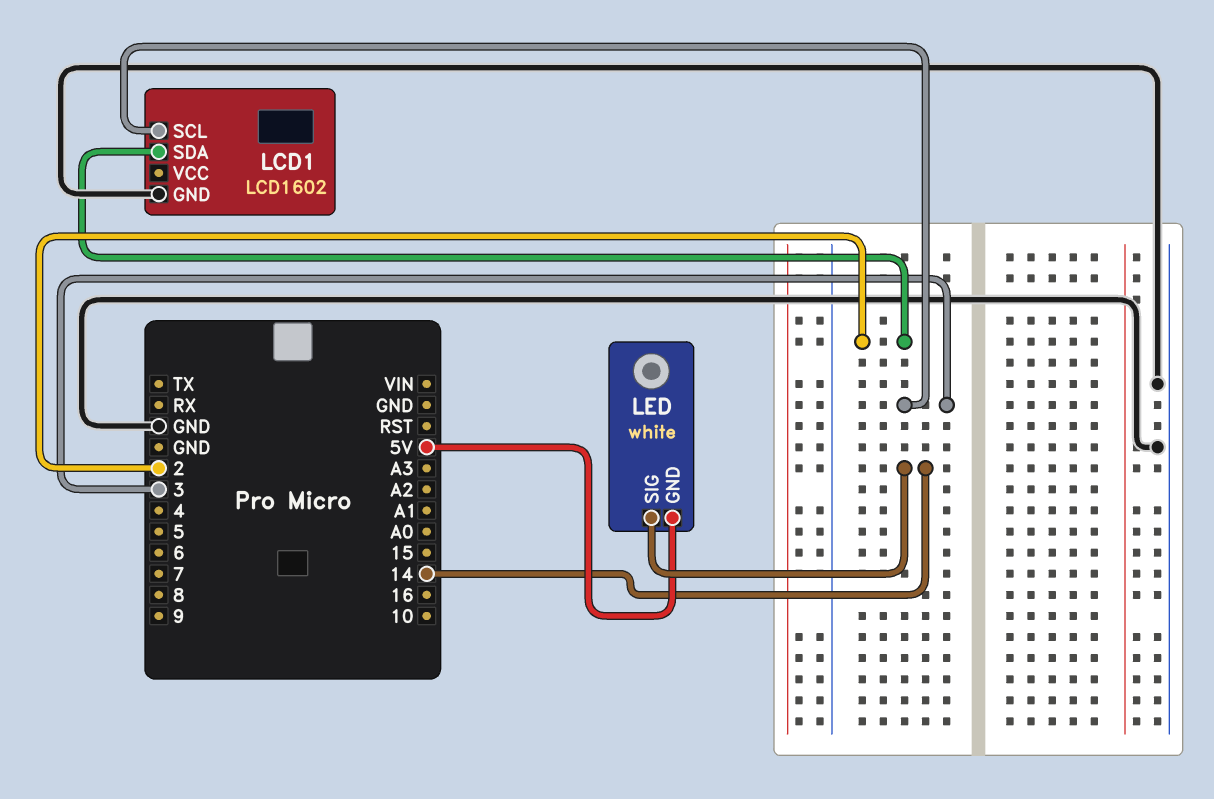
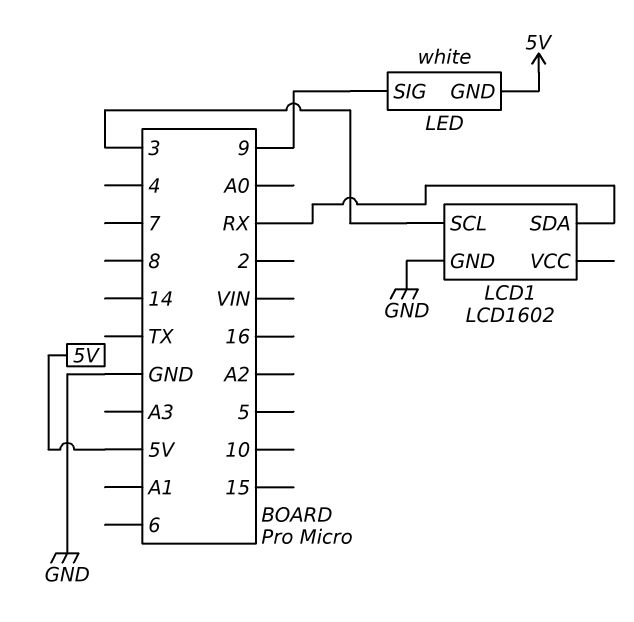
LCD1 pin SDA: 2 -> RX
LED pin SIG: 14 -> 9

